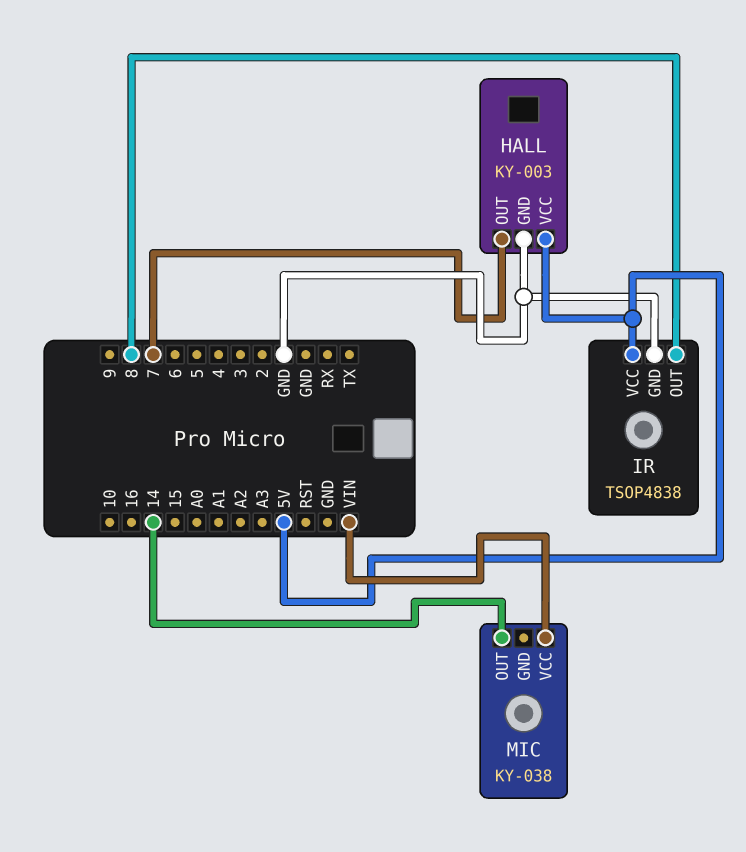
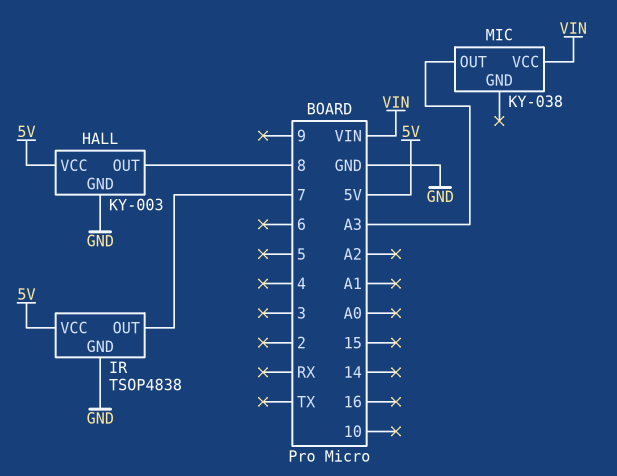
HALL pin OUT: 7 -> 8
IR pin OUT: 8 -> 7
MIC pin OUT: 14 -> A3

